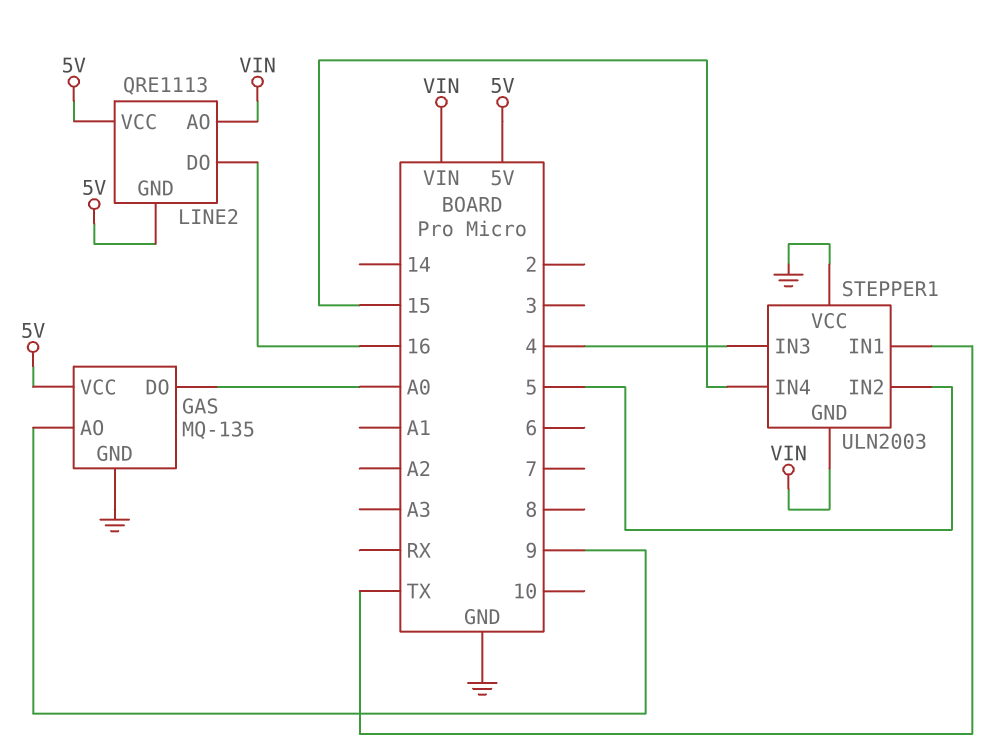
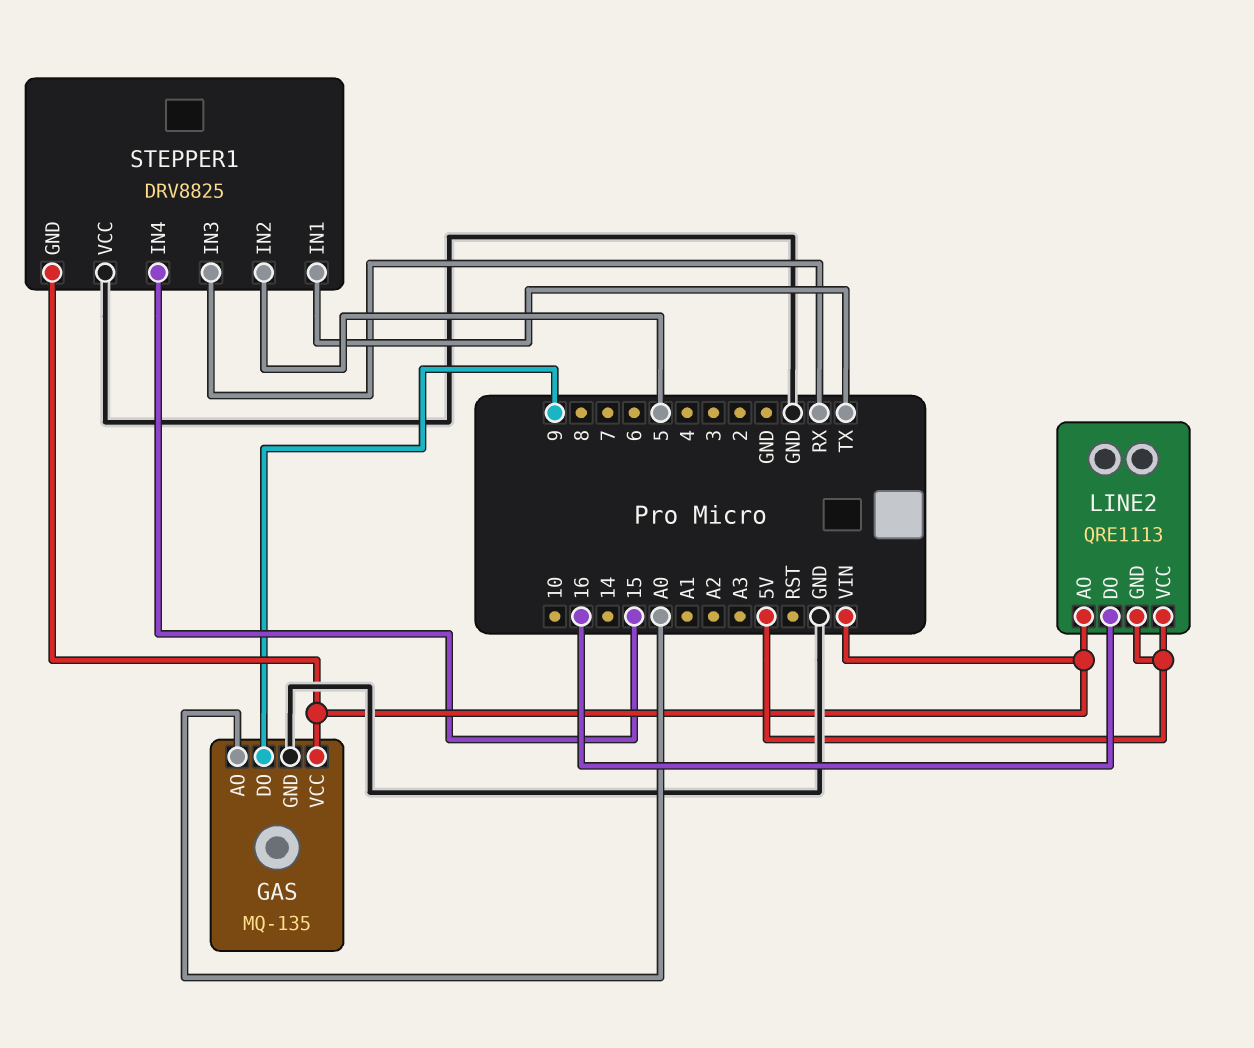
GAS pin AO: 9 -> A0
GAS pin DO: A0 -> 9
GAS pin VCC: 5V -> VIN
STEPPER1: ULN2003 -> DRV8825
STEPPER1 pin IN3: 4 -> RX

